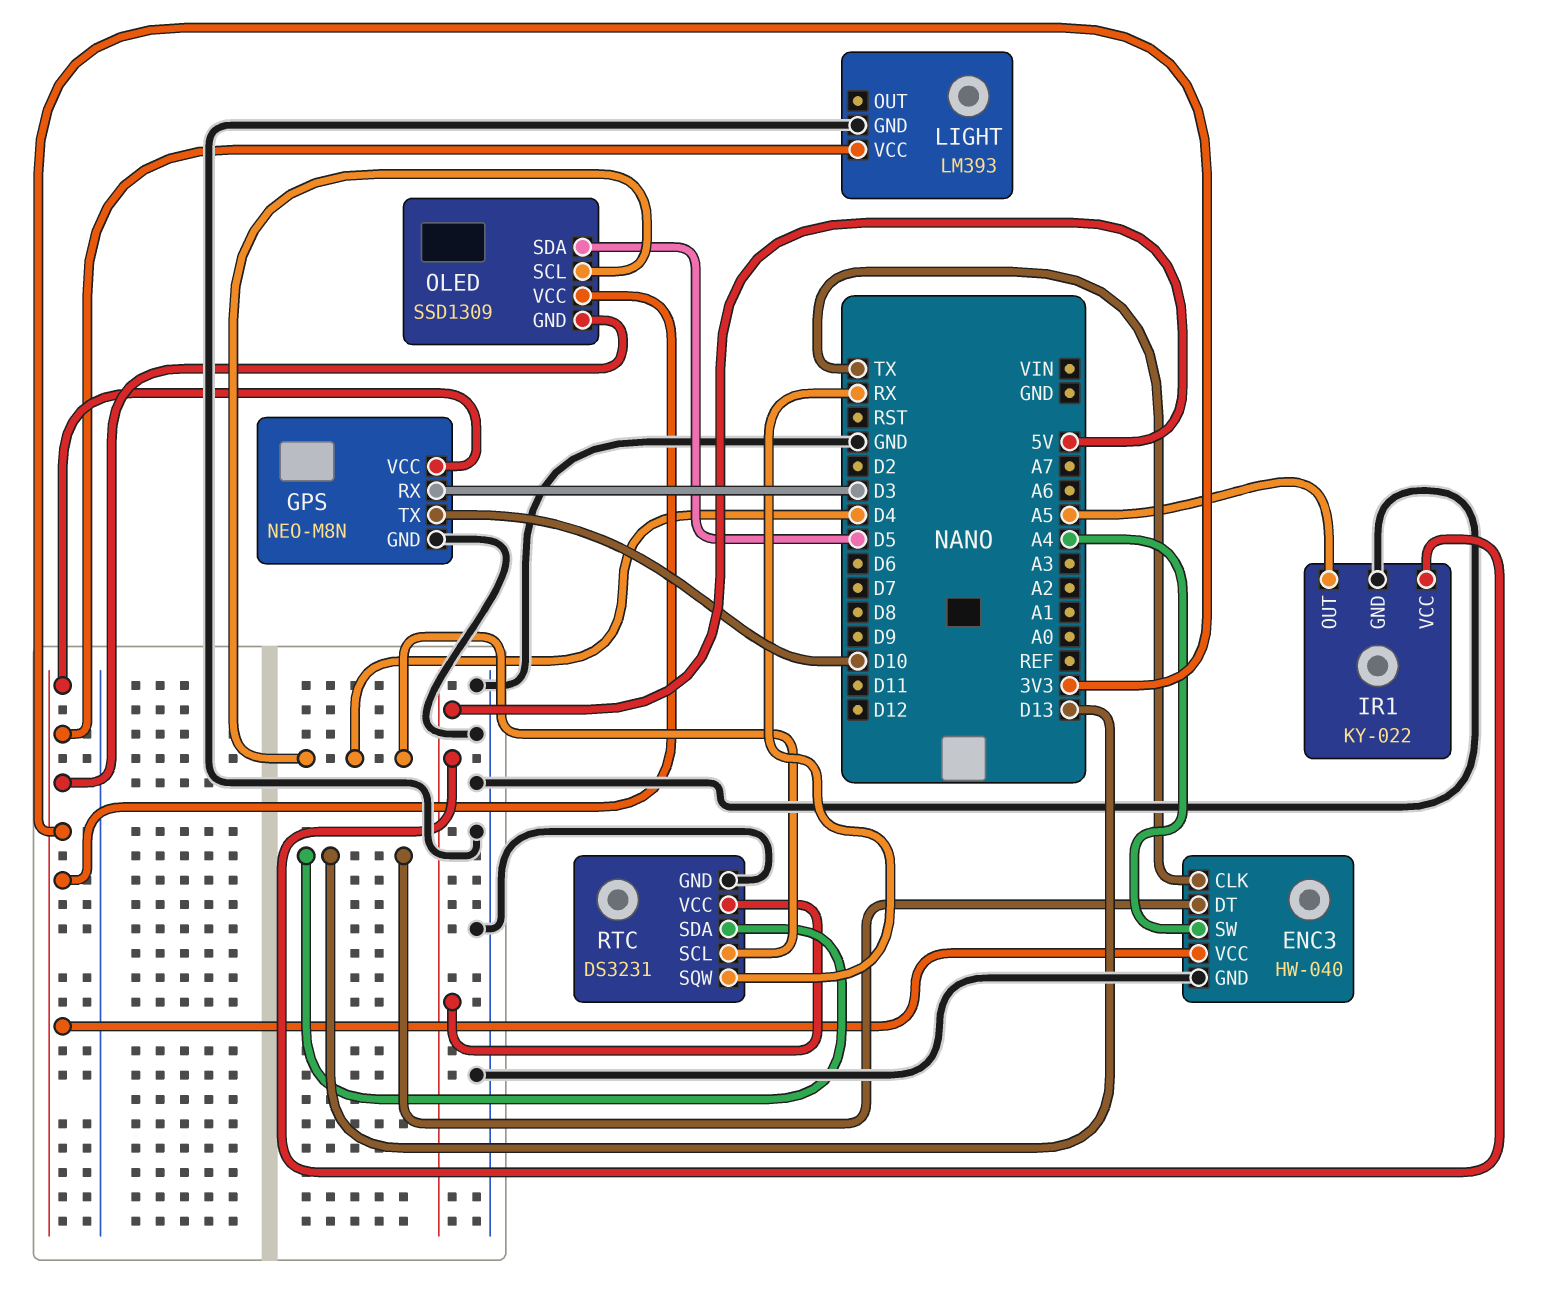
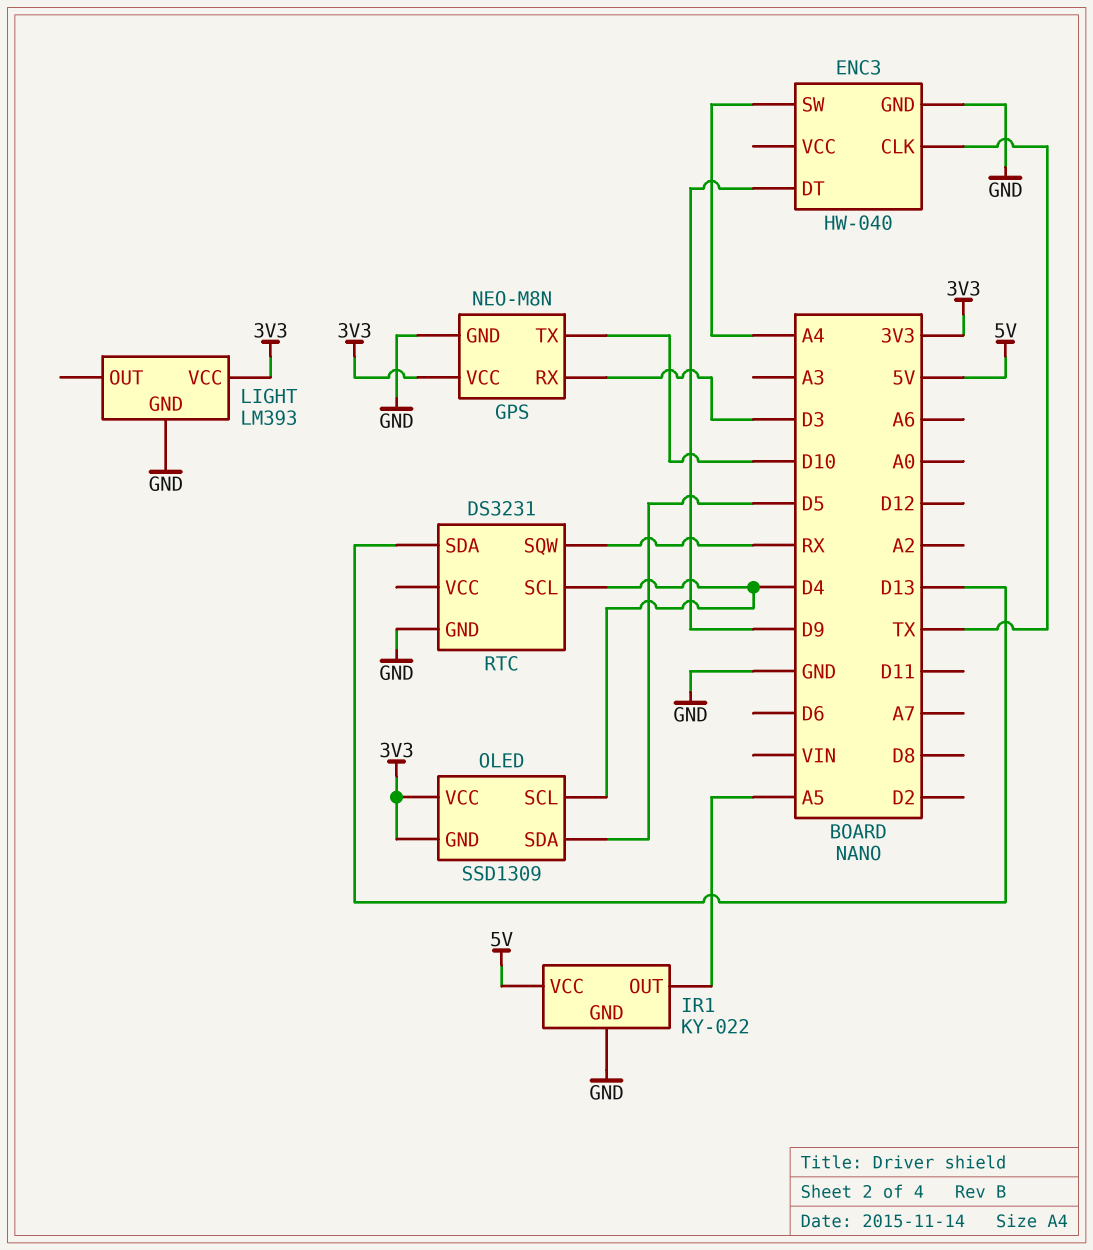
ENC3 pin DT: D13 -> D9
ENC3 pin VCC: 3V3 -> none
RTC pin VCC: 5V -> none

